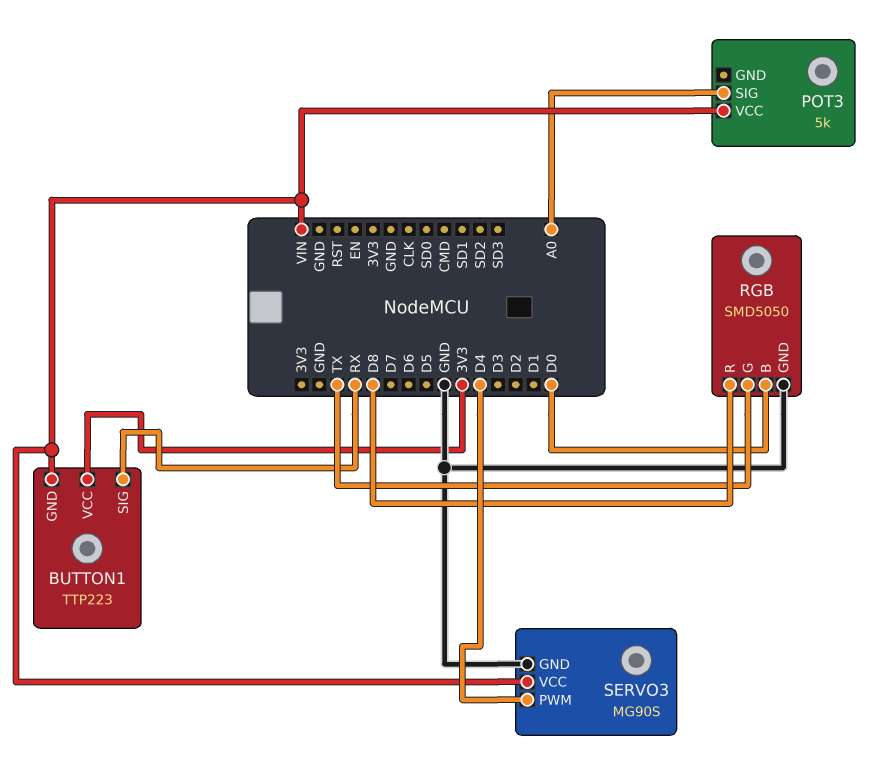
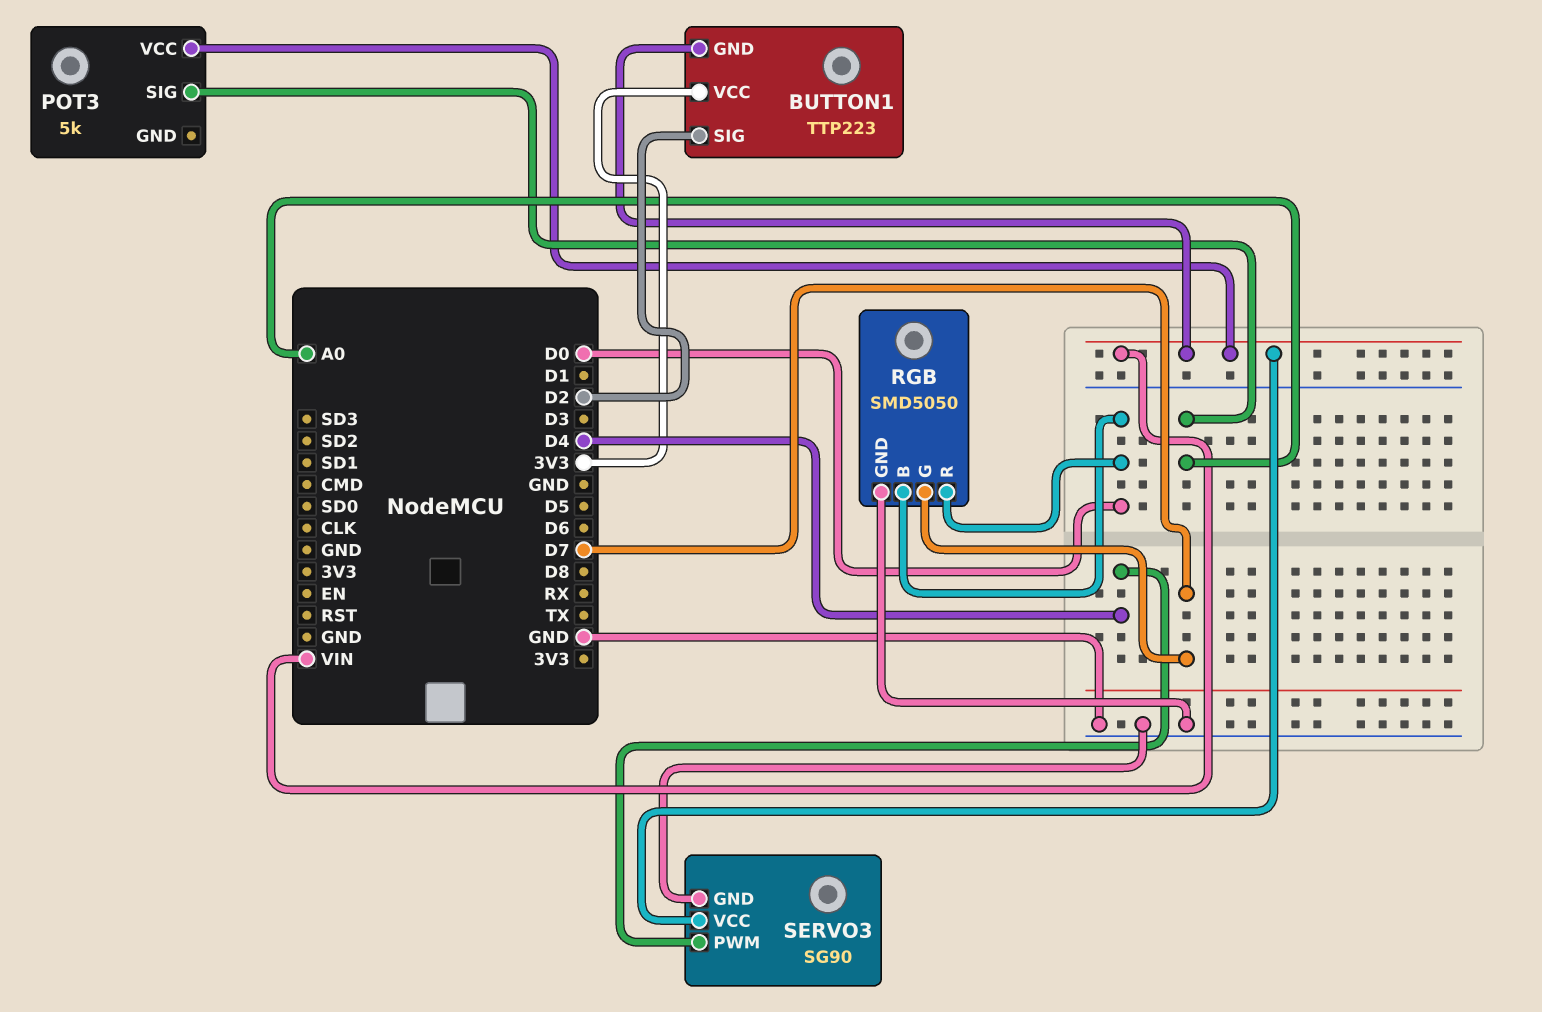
BUTTON1 pin SIG: RX -> D2
RGB pin G: TX -> D7
RGB pin R: D8 -> D0
SERVO3: MG90S -> SG90

